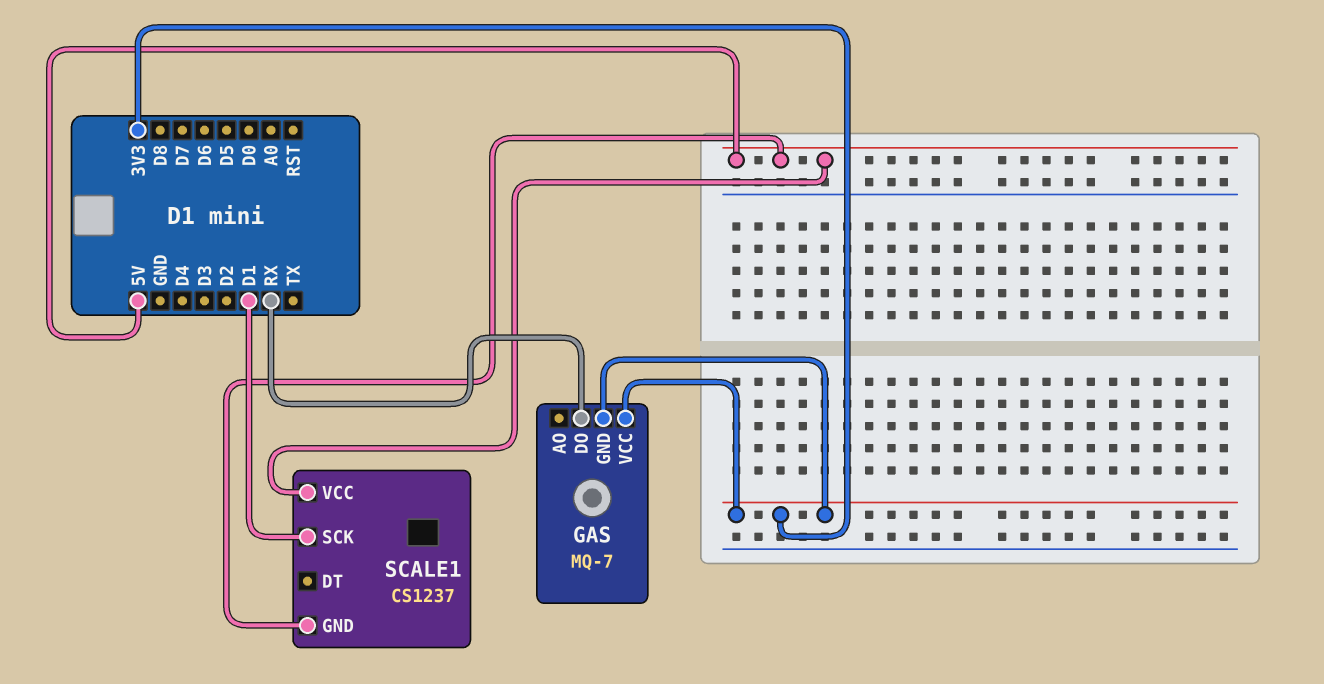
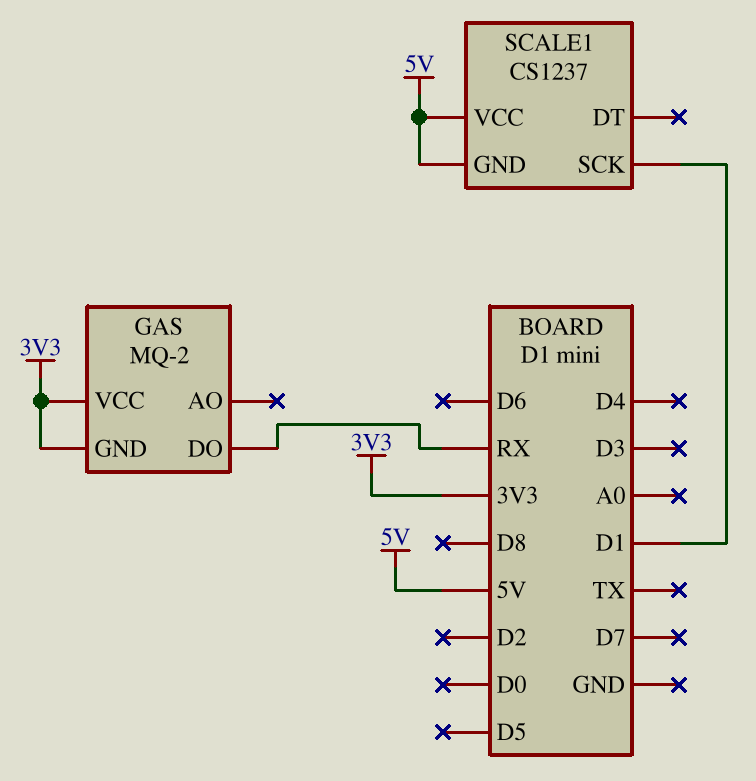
GAS: MQ-7 -> MQ-2

